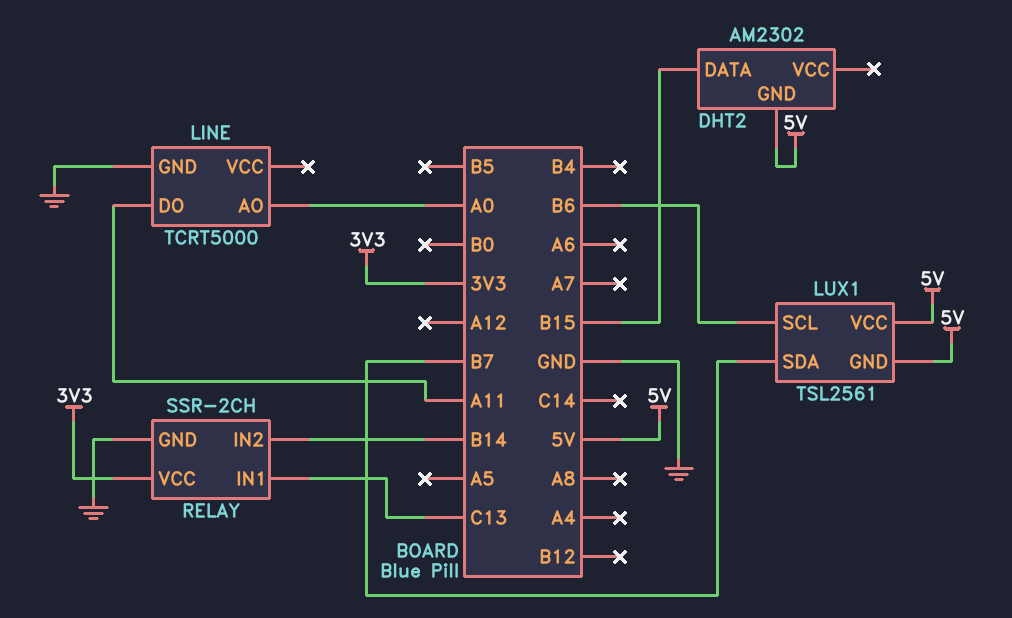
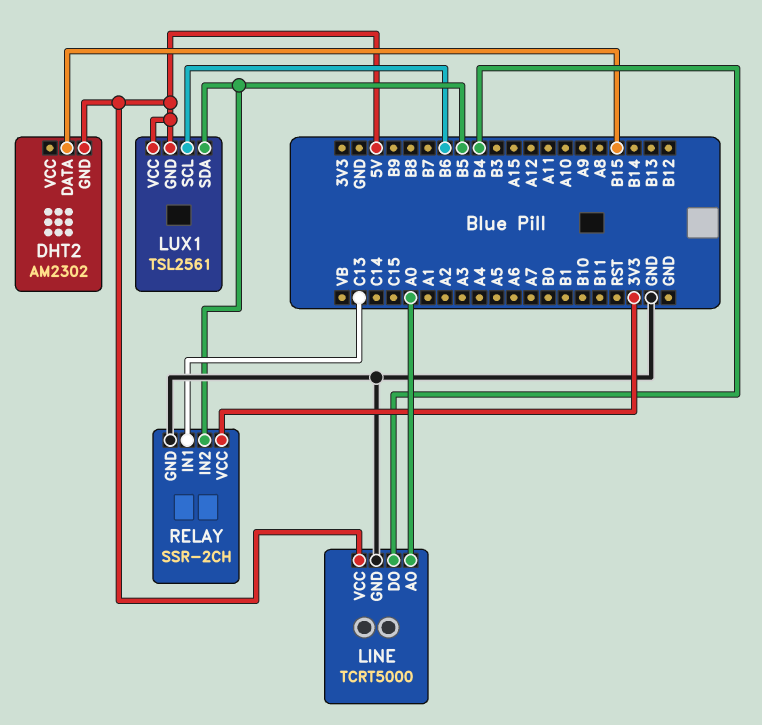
LINE pin DO: A11 -> B4
LINE pin VCC: none -> 5V
LUX1 pin SDA: B7 -> B5
RELAY pin IN2: B14 -> B5

